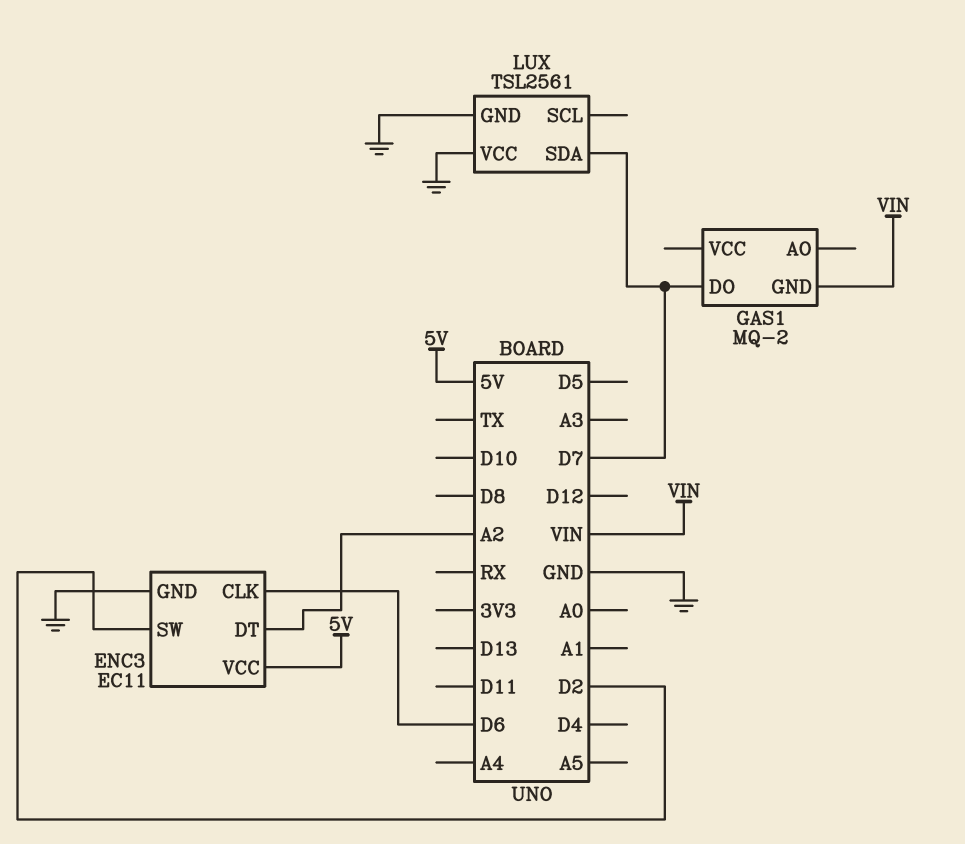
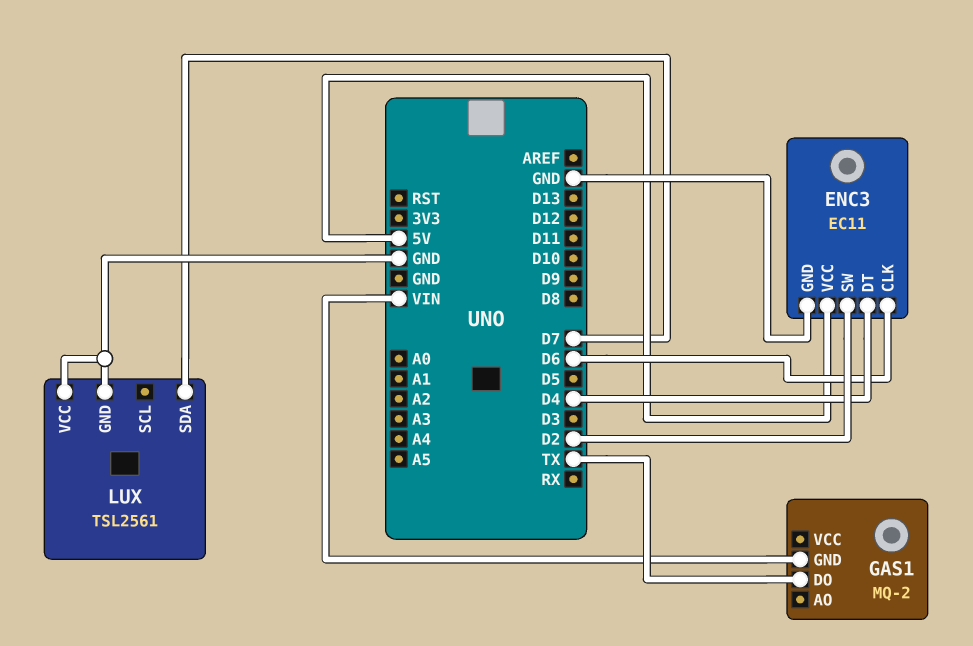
ENC3 pin DT: A2 -> D4
GAS1 pin DO: D7 -> TX

